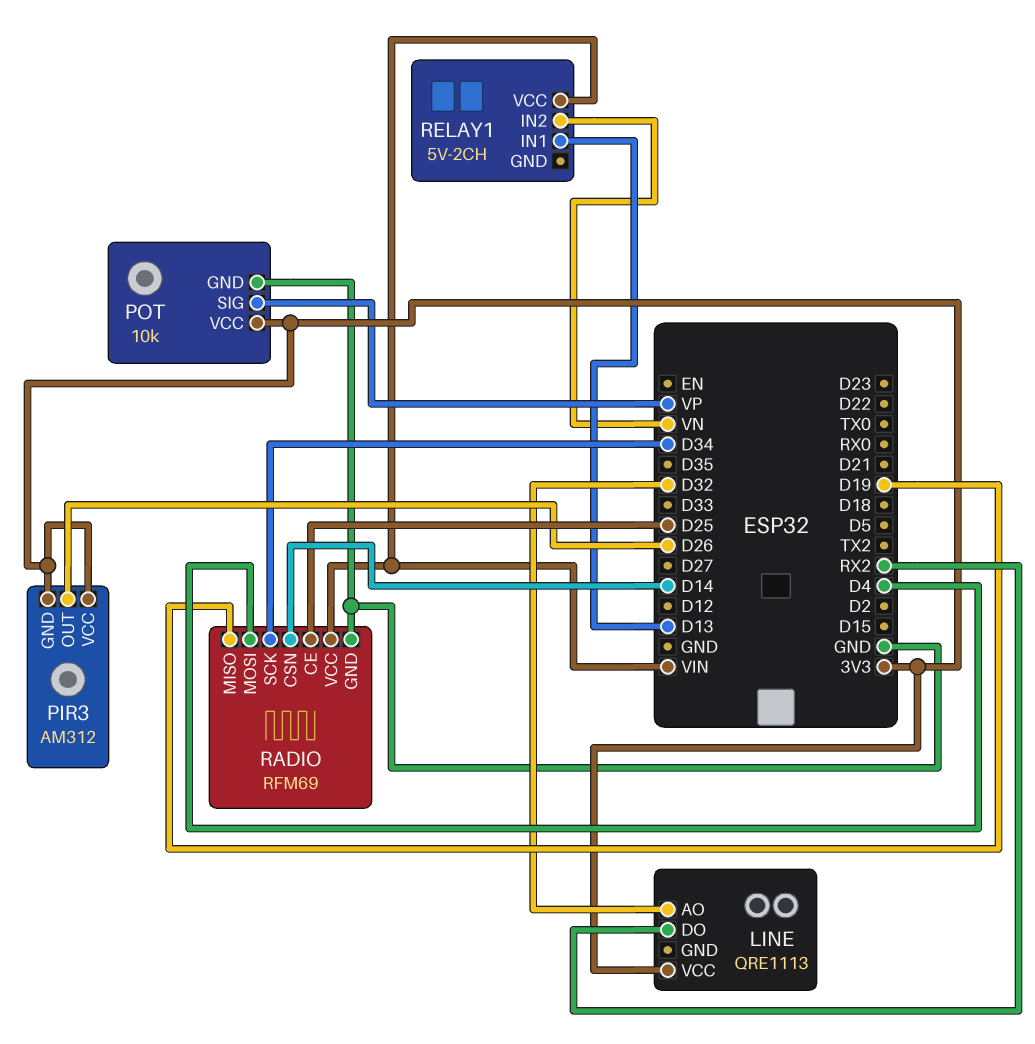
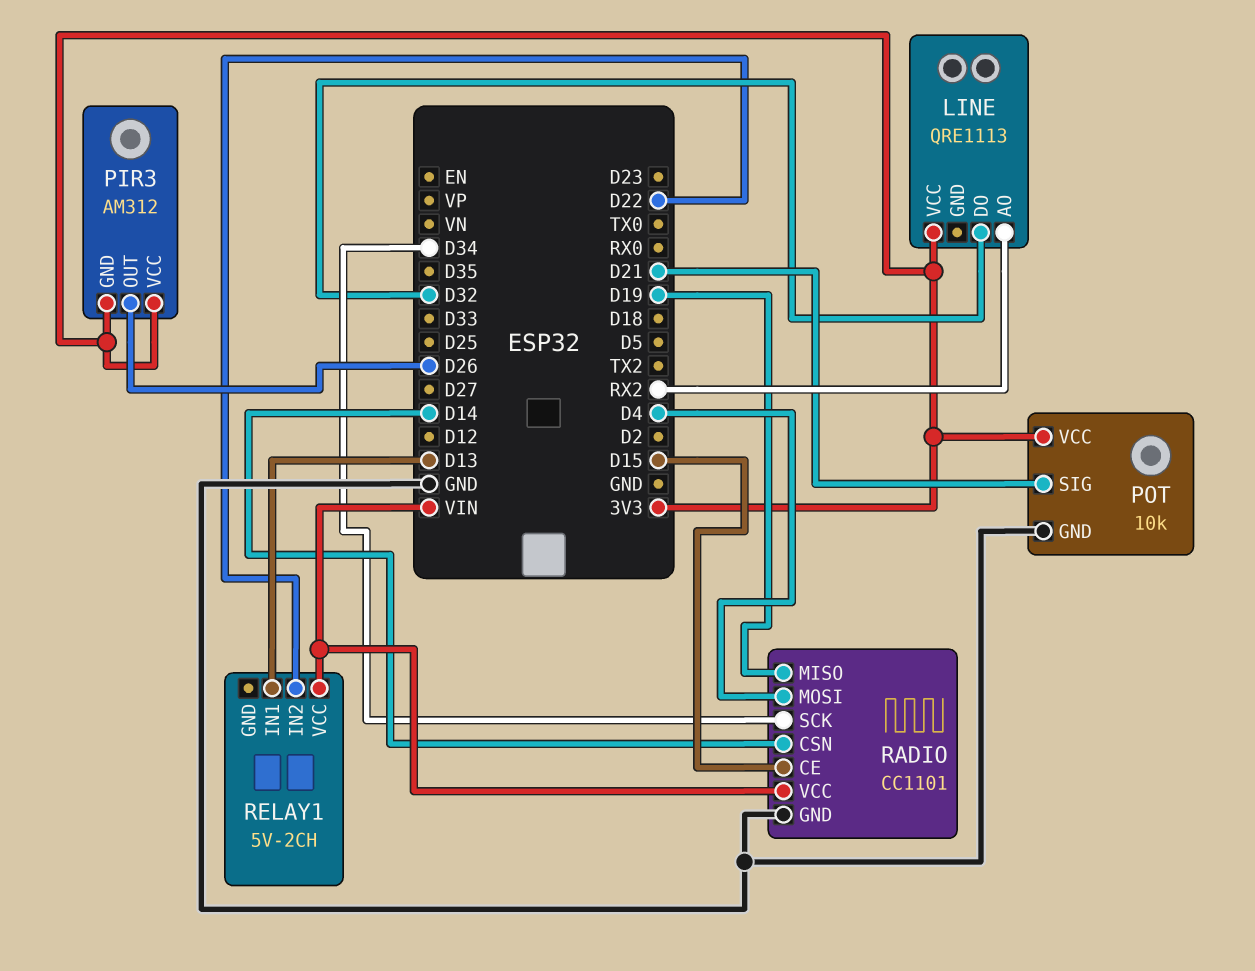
LINE pin AO: D32 -> RX2
LINE pin DO: RX2 -> D32
POT pin SIG: VP -> D21
RADIO: RFM69 -> CC1101
RADIO pin CE: D25 -> D15
RELAY1 pin IN2: VN -> D22

